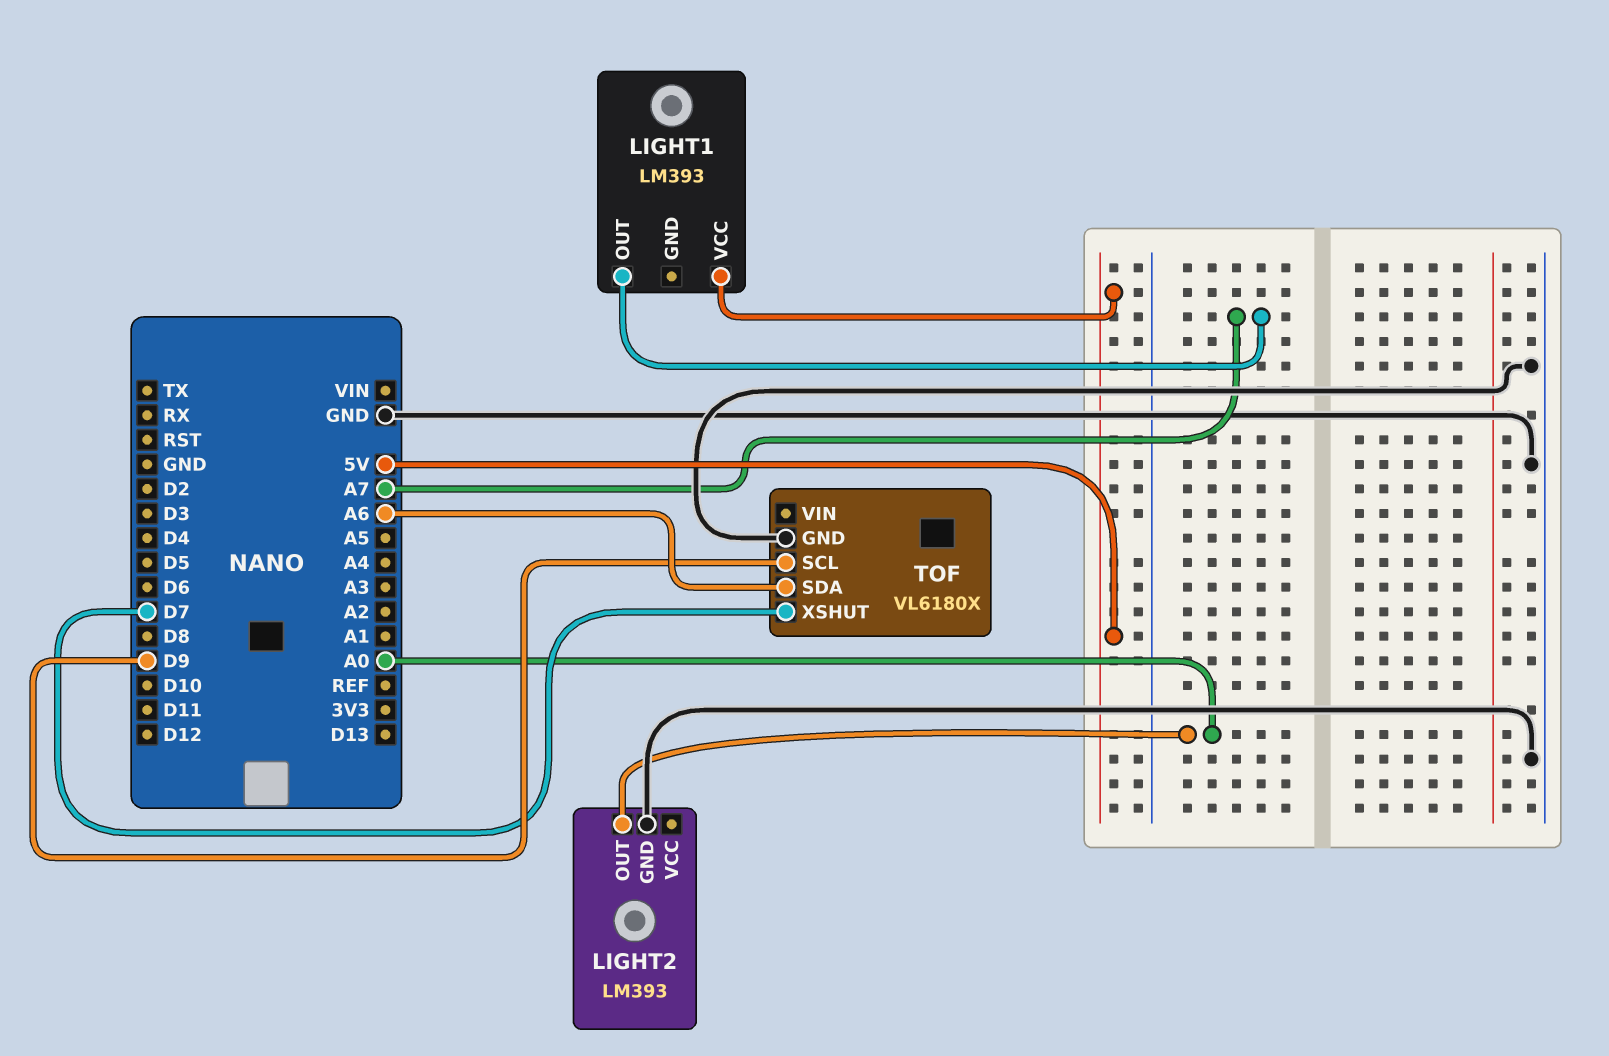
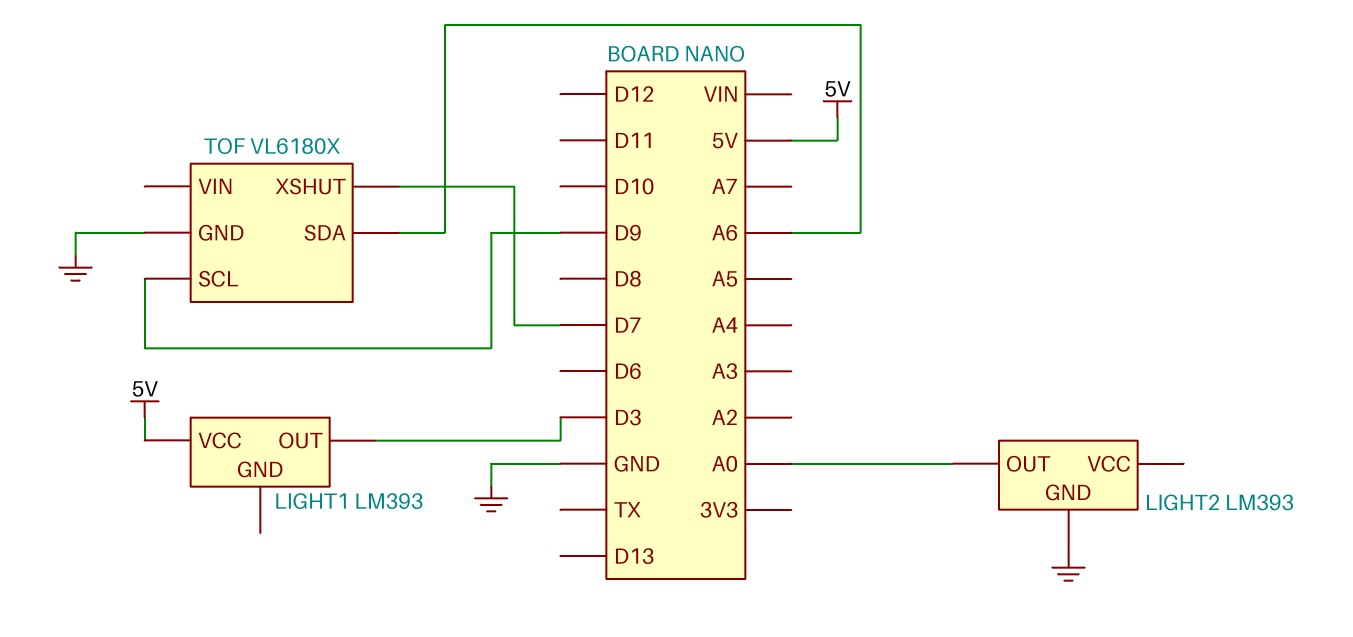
LIGHT1 pin OUT: A7 -> D3

